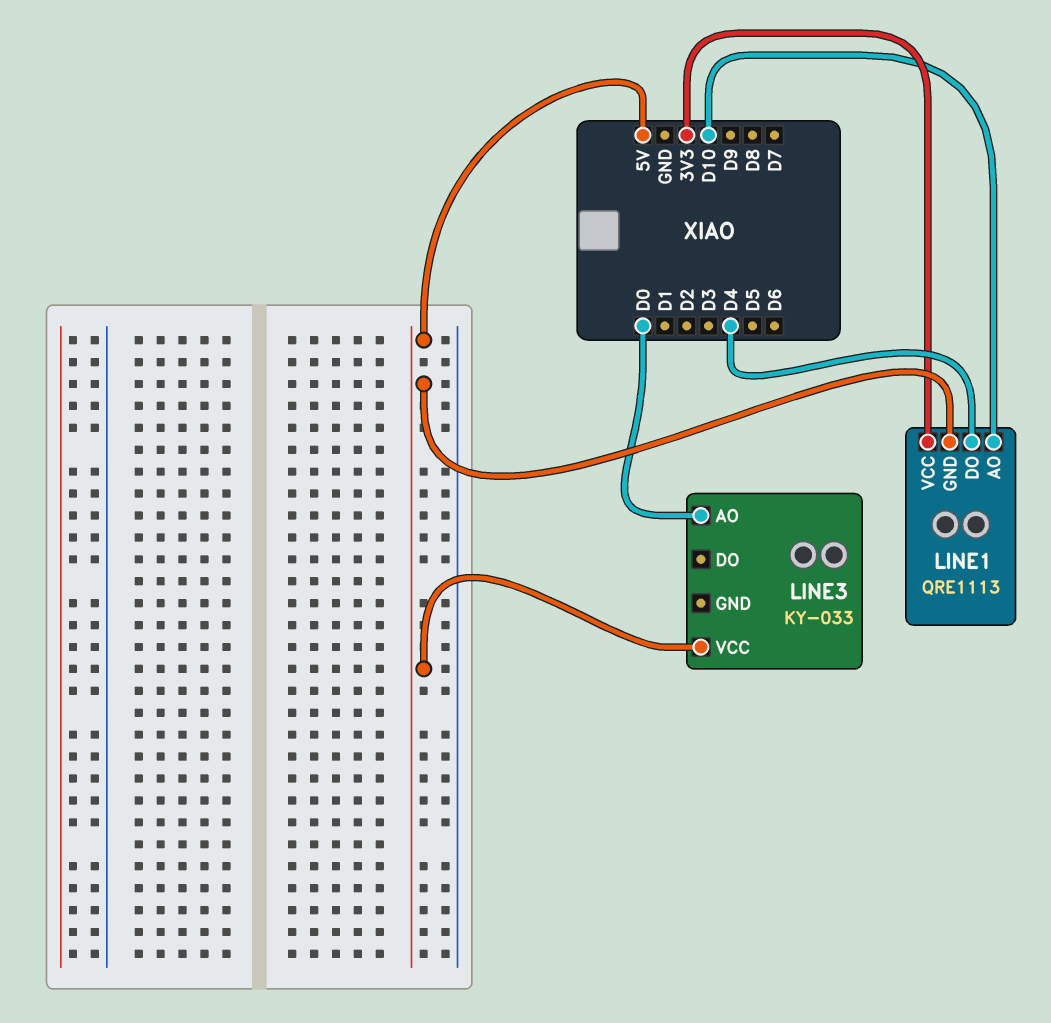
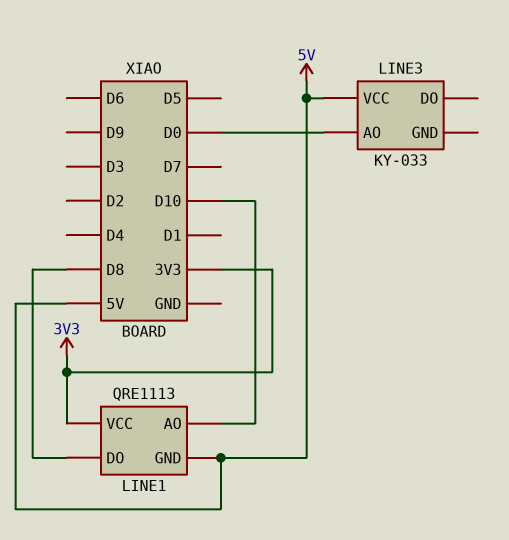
LINE1 pin DO: D4 -> D8

